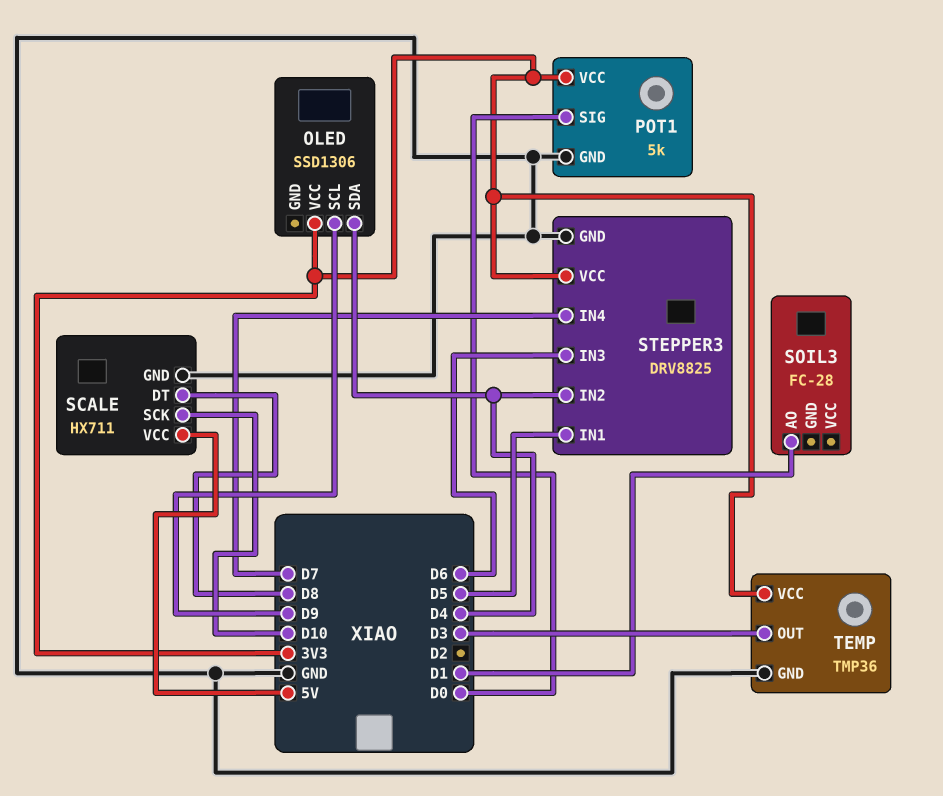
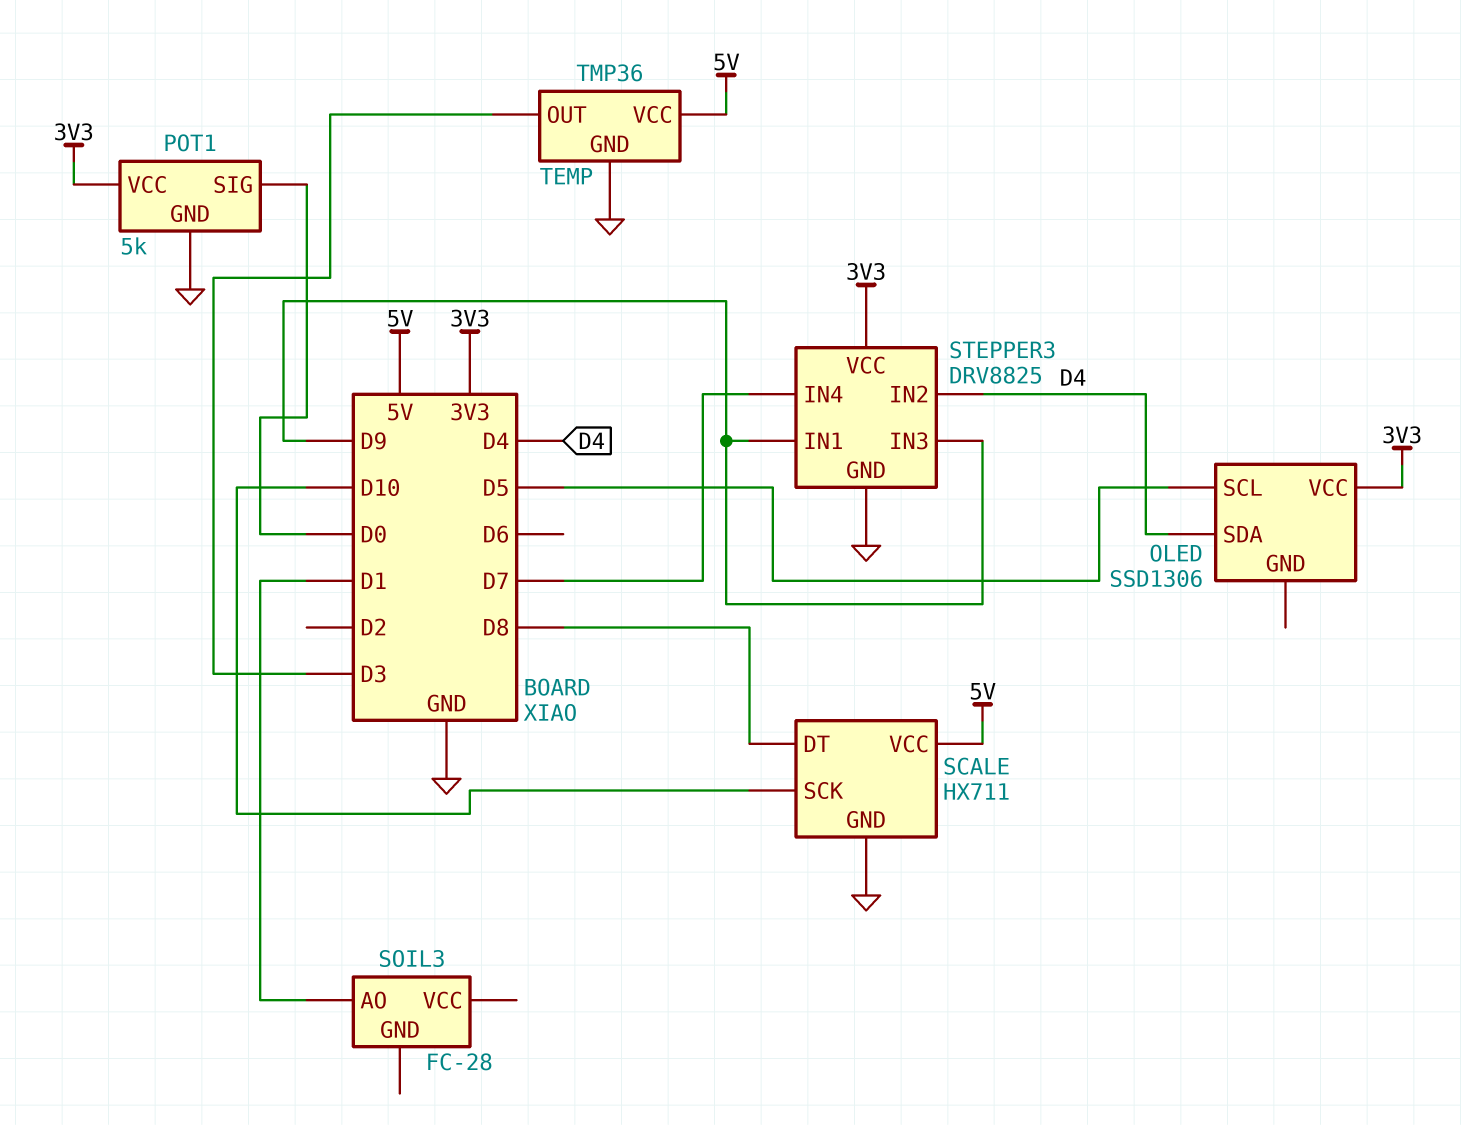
OLED pin SCL: D9 -> D5
STEPPER3 pin IN1: D5 -> D9
STEPPER3 pin IN3: D6 -> D9
TEMP pin VCC: 3V3 -> 5V

